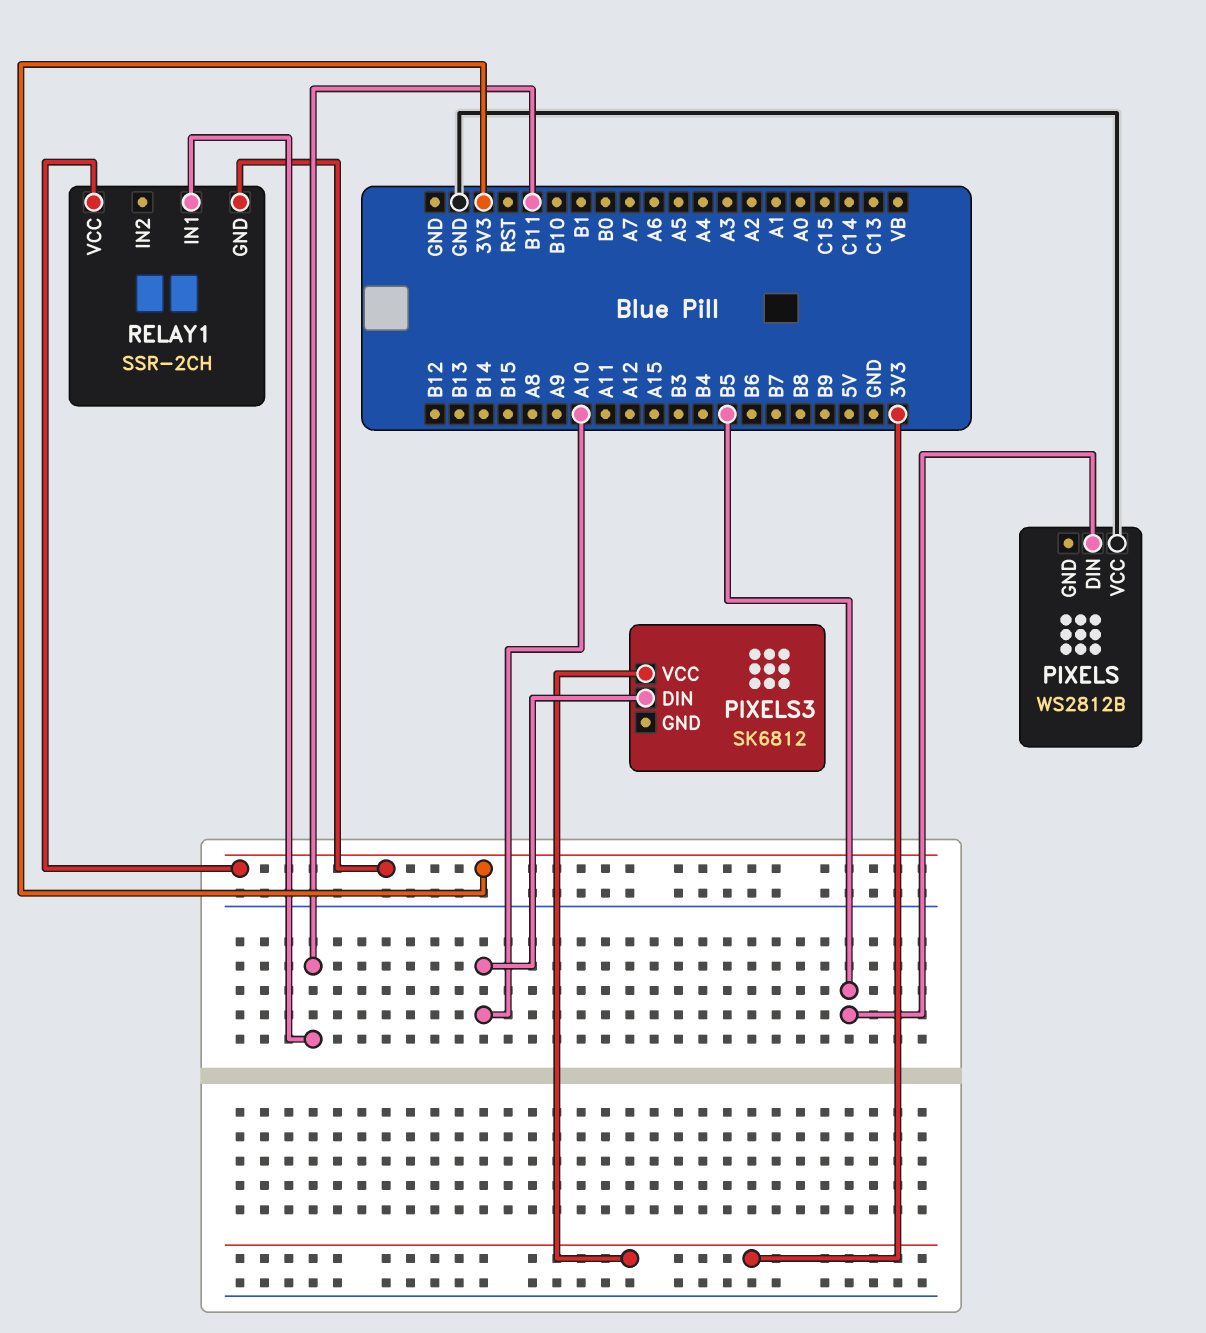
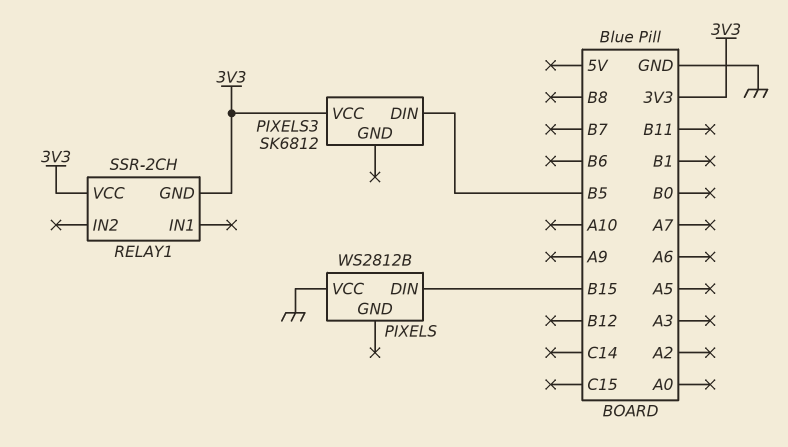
PIXELS pin DIN: B5 -> B15
PIXELS3 pin DIN: A10 -> B5
RELAY1 pin IN1: B11 -> none

